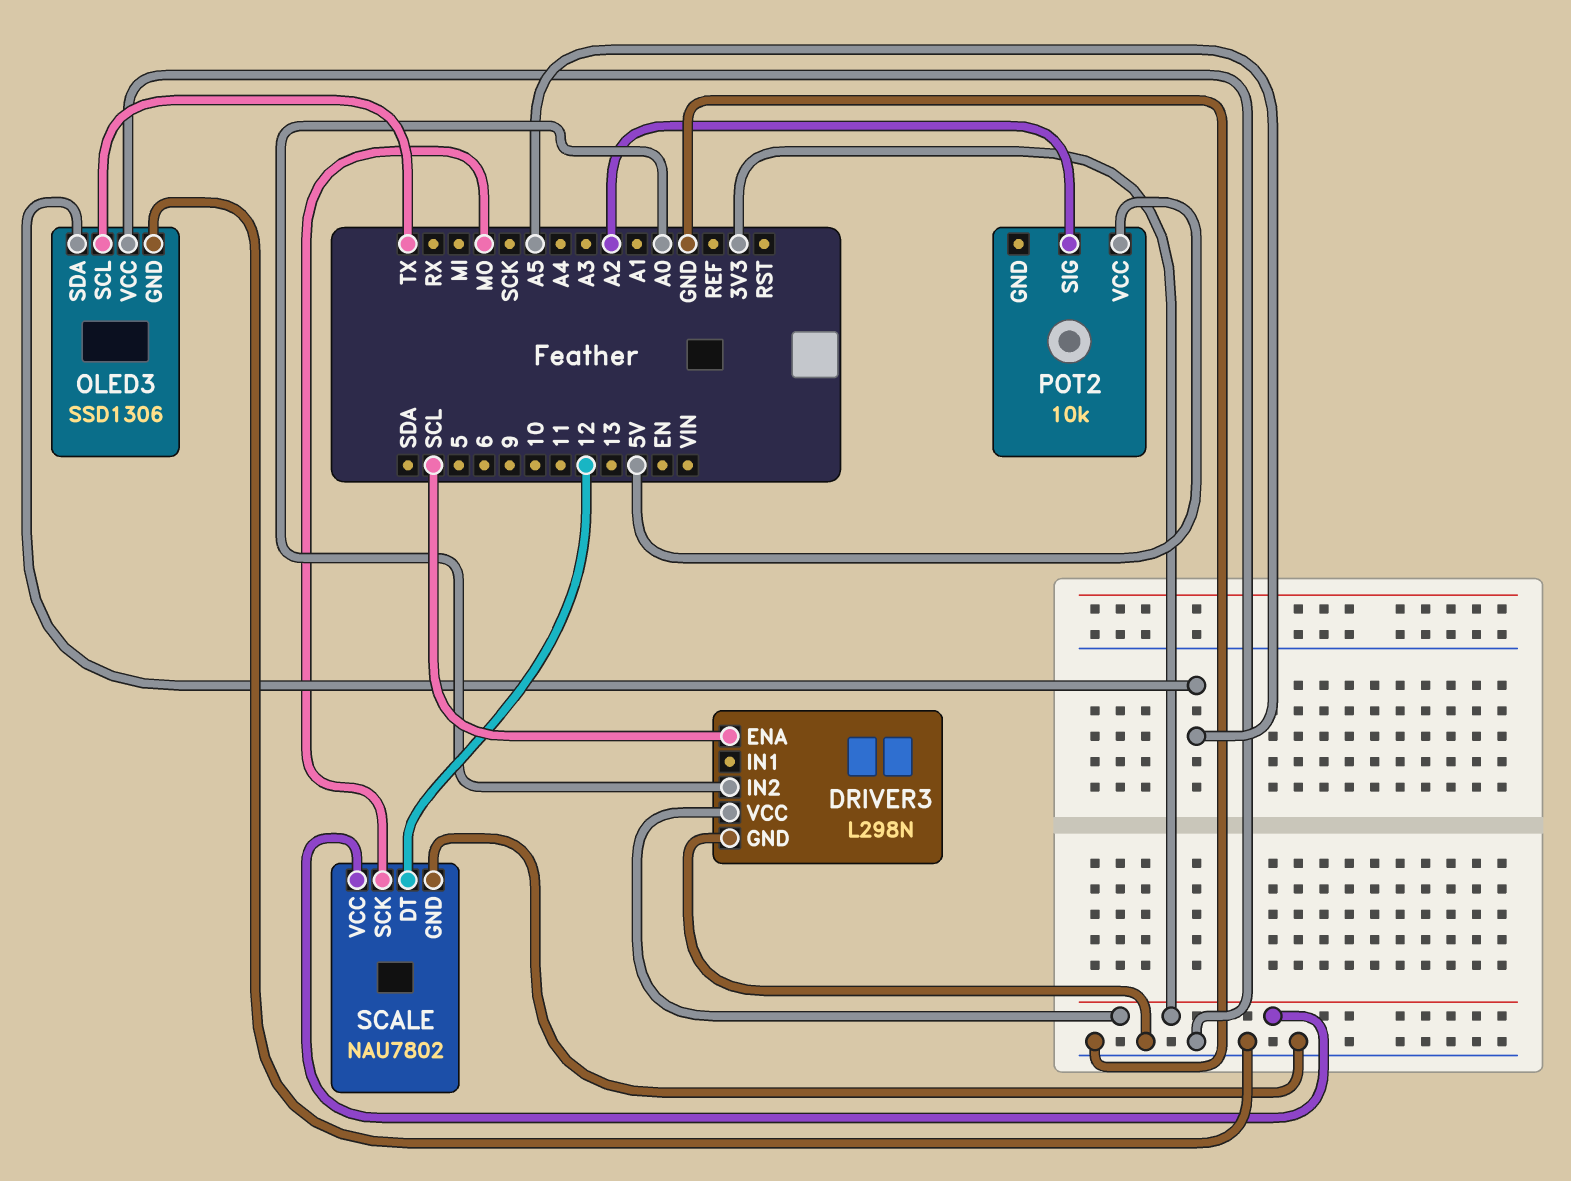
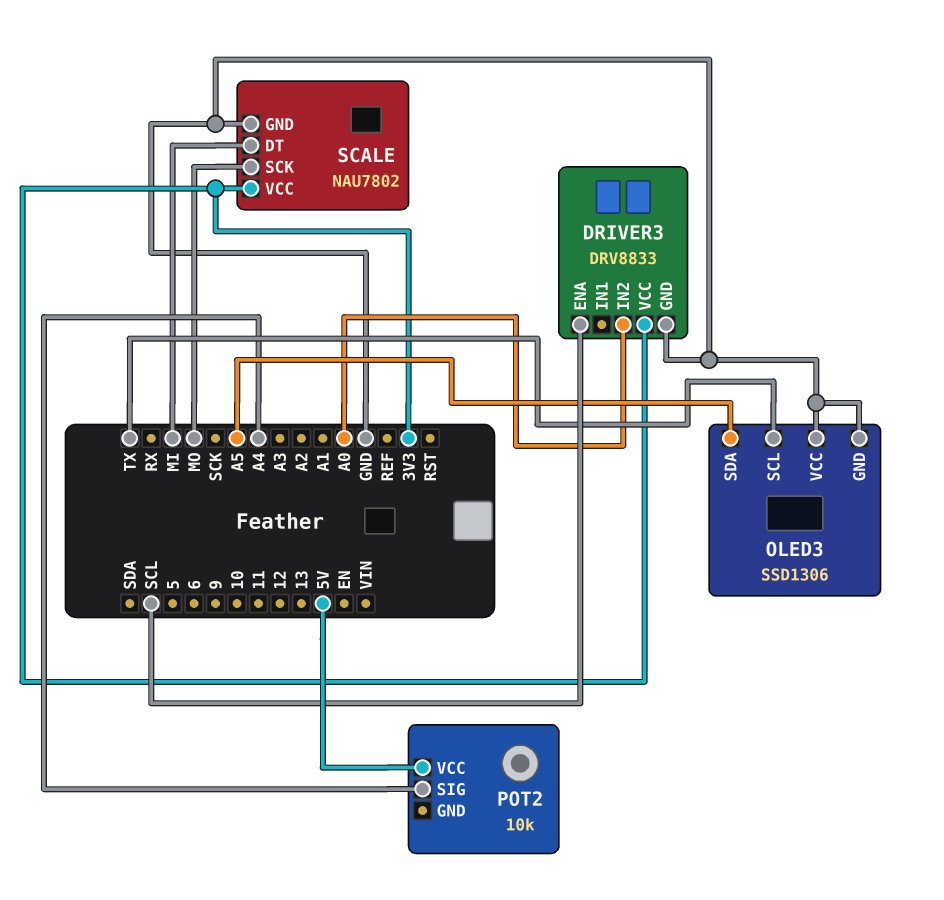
DRIVER3: L298N -> DRV8833
POT2 pin SIG: A2 -> A4
SCALE pin DT: 12 -> MI

